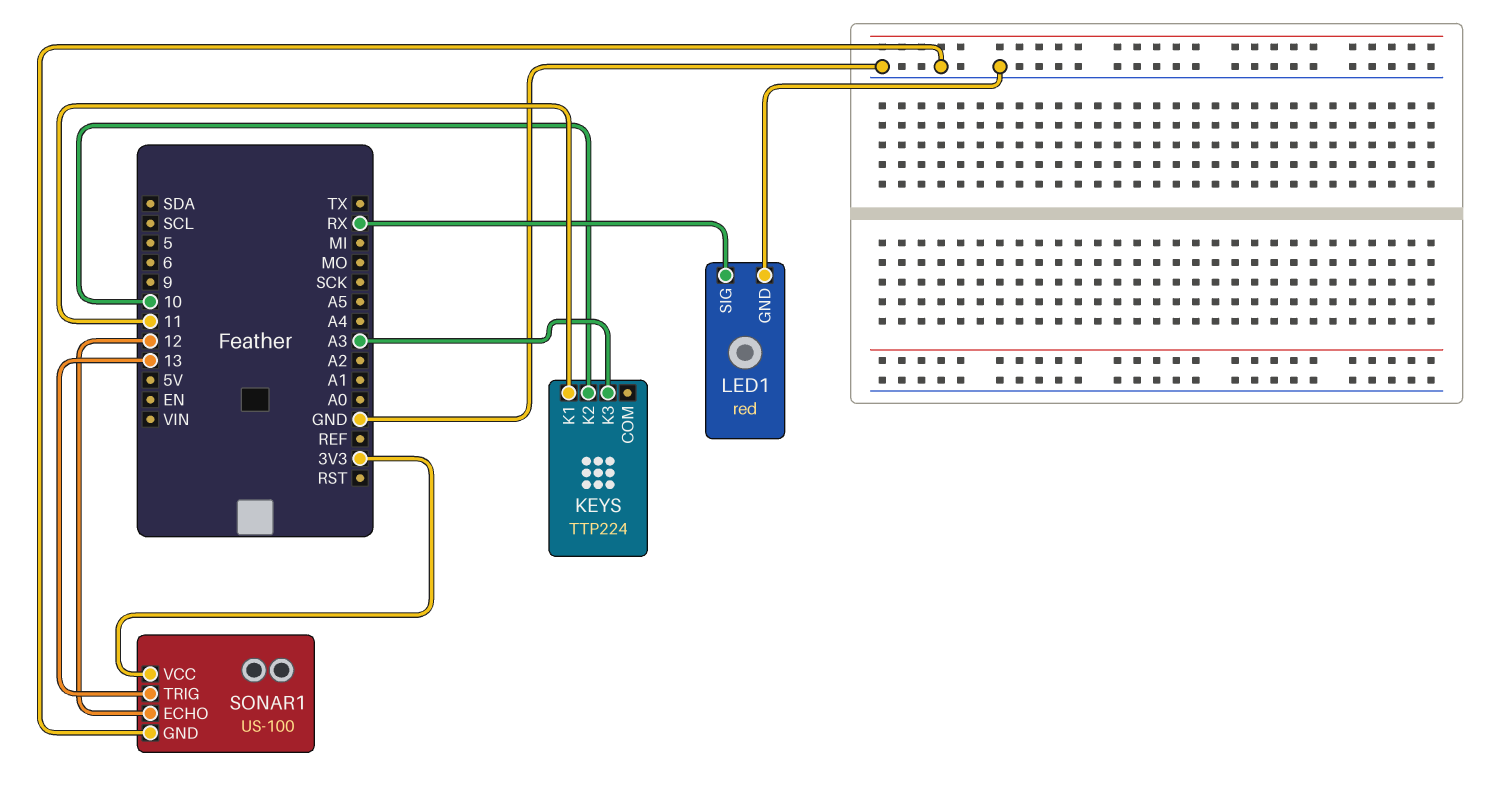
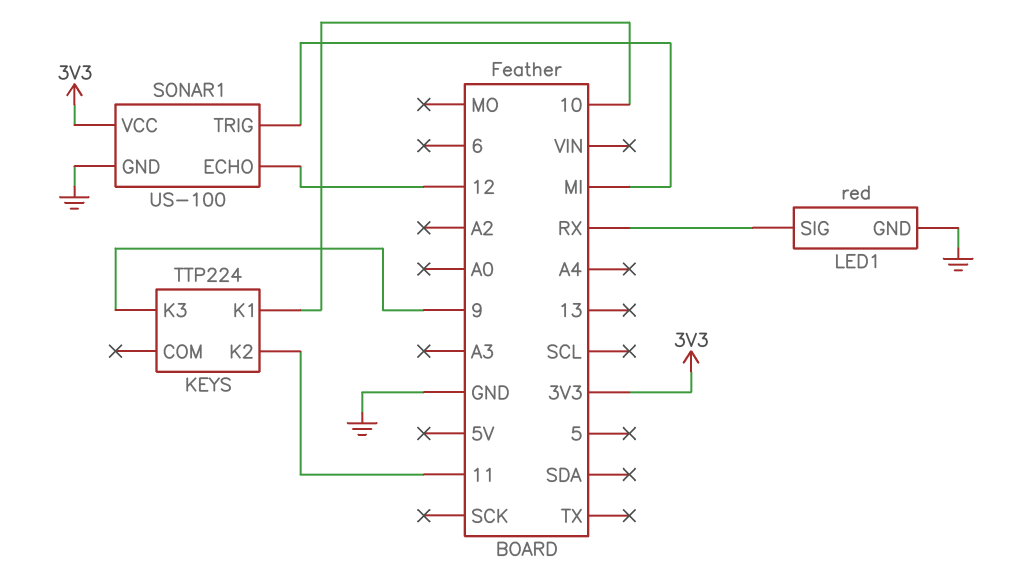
KEYS pin K1: 11 -> 10
KEYS pin K2: 10 -> 11
KEYS pin K3: A3 -> 9
SONAR1 pin TRIG: 13 -> MI

